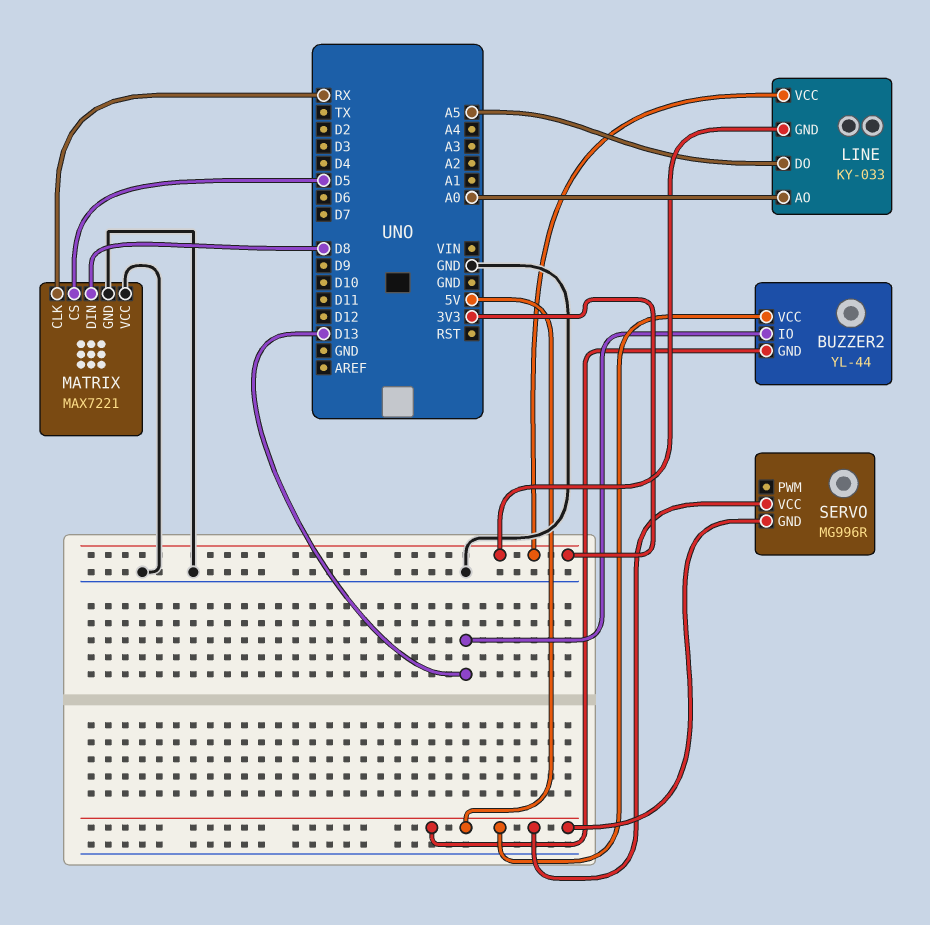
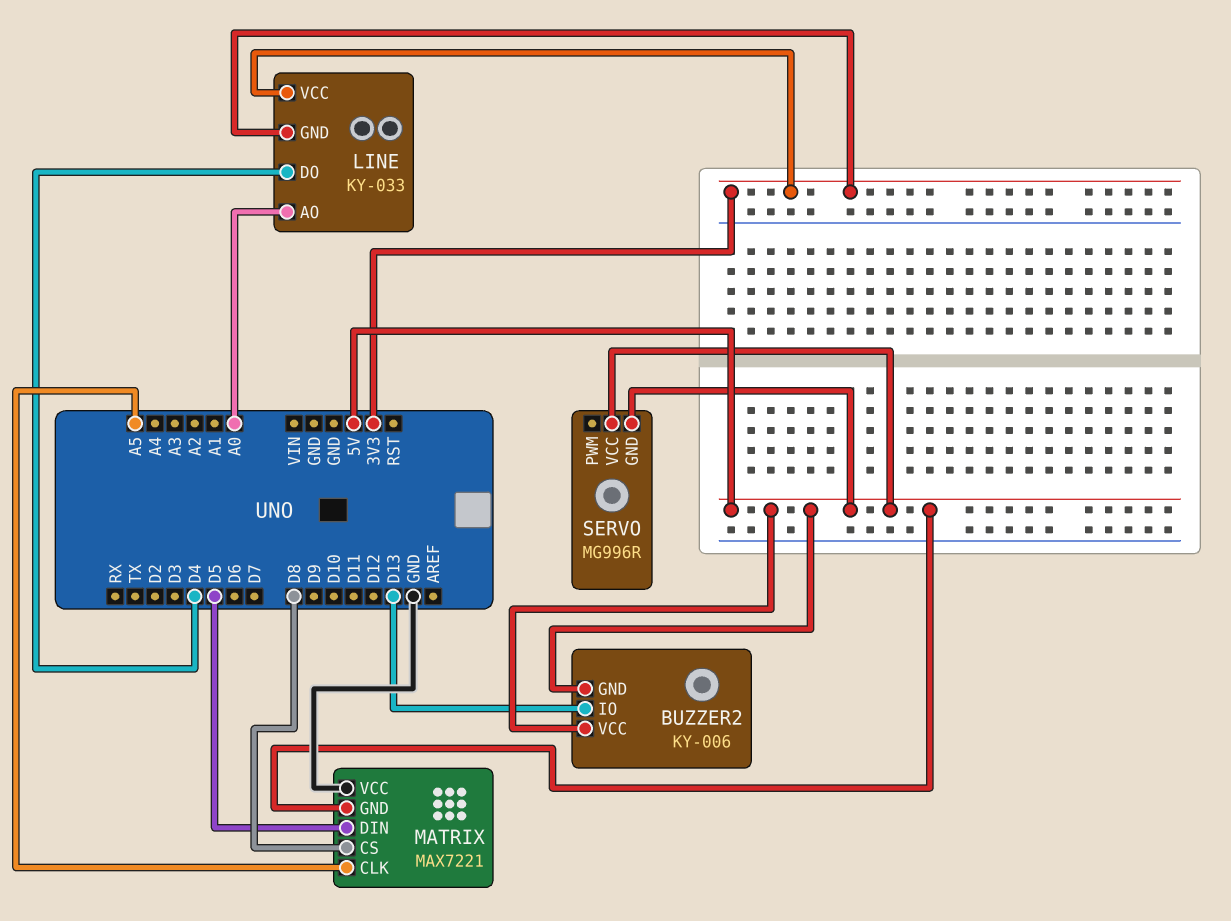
BUZZER2: YL-44 -> KY-006
LINE pin DO: A5 -> D4
MATRIX pin CLK: RX -> A5
MATRIX pin CS: D5 -> D8
MATRIX pin DIN: D8 -> D5
MATRIX pin GND: GND -> 5V

